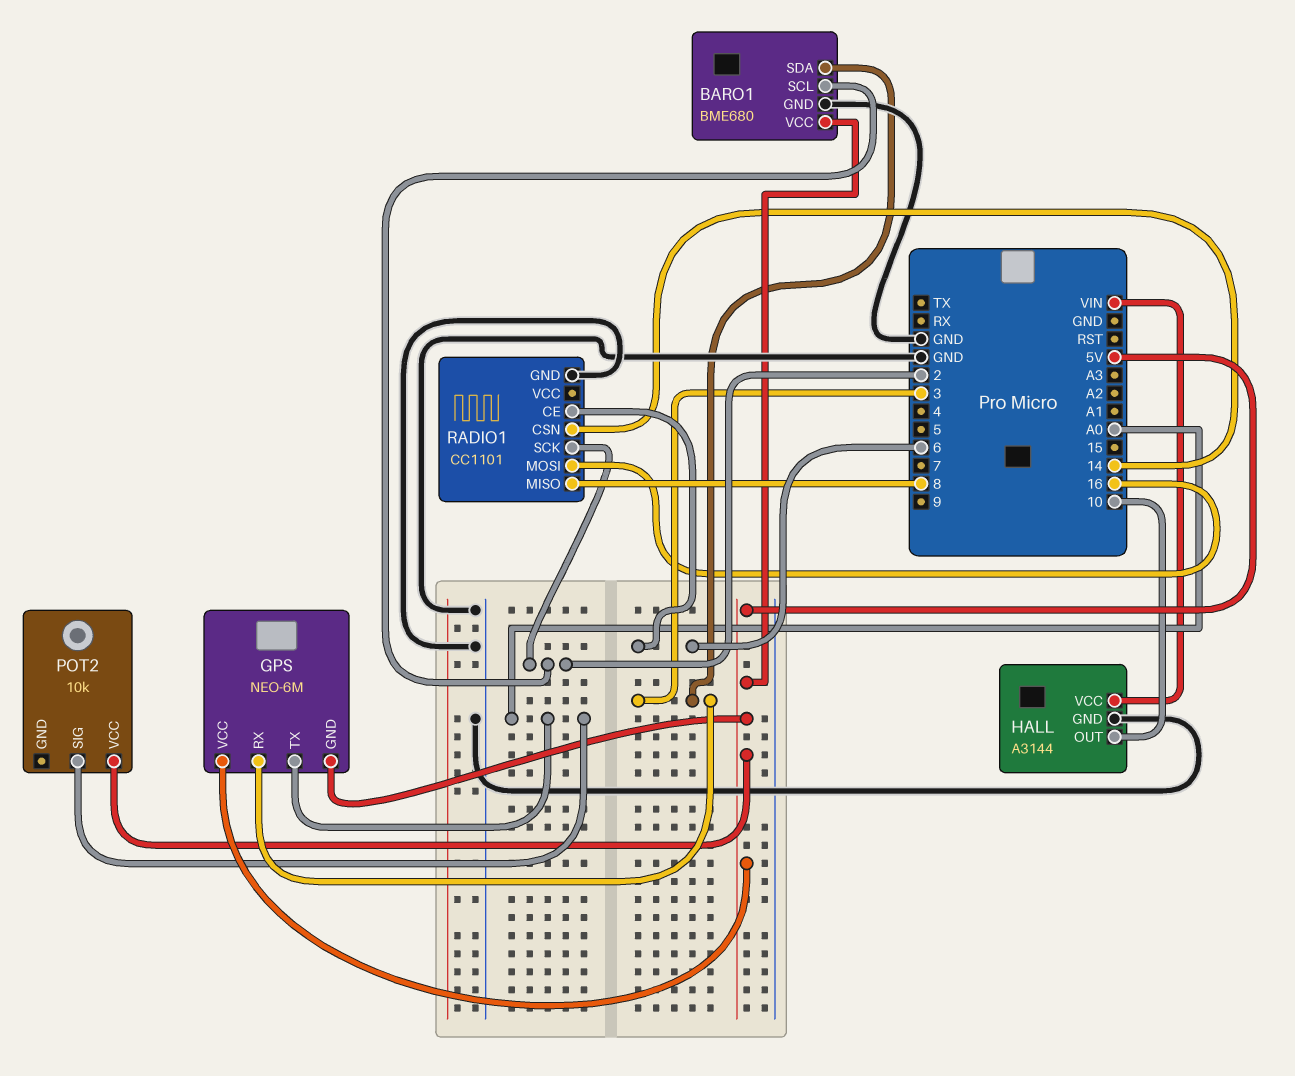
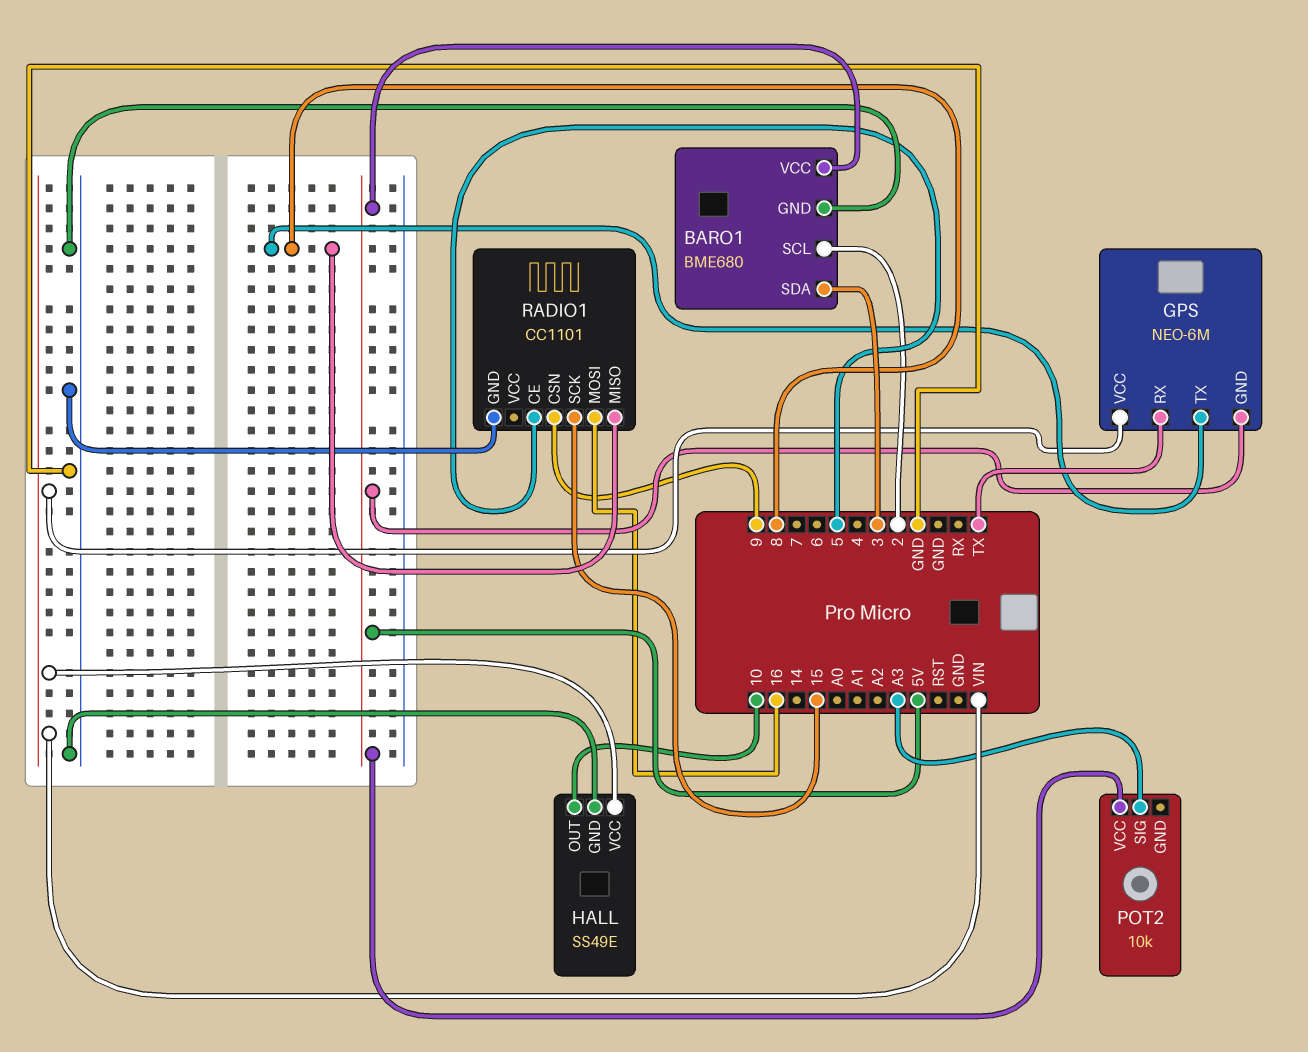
GPS pin RX: 3 -> TX
GPS pin TX: A0 -> 8
GPS pin VCC: 5V -> VIN
HALL: A3144 -> SS49E
POT2 pin SIG: A0 -> A3
RADIO1 pin CE: 6 -> 5
RADIO1 pin CSN: 14 -> 9
RADIO1 pin SCK: 2 -> 15

